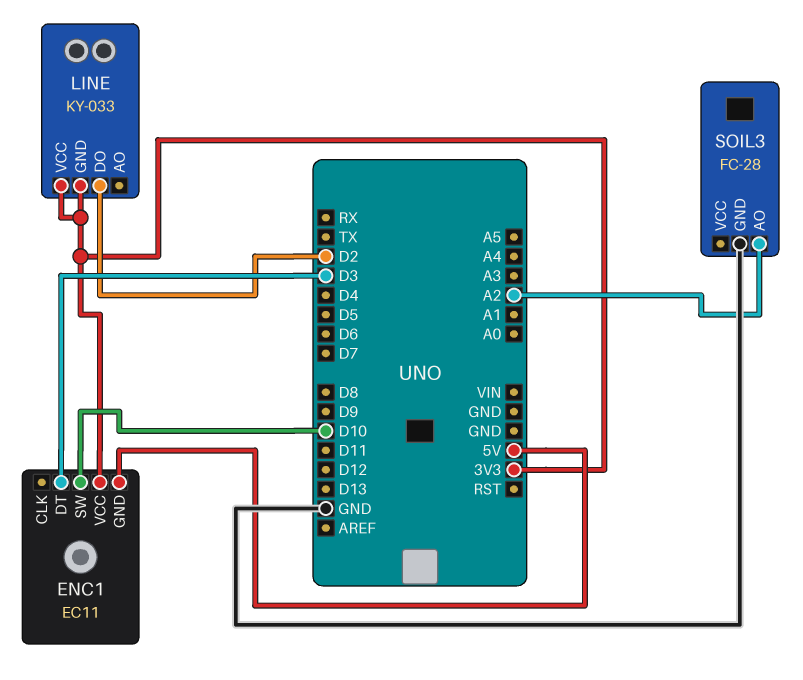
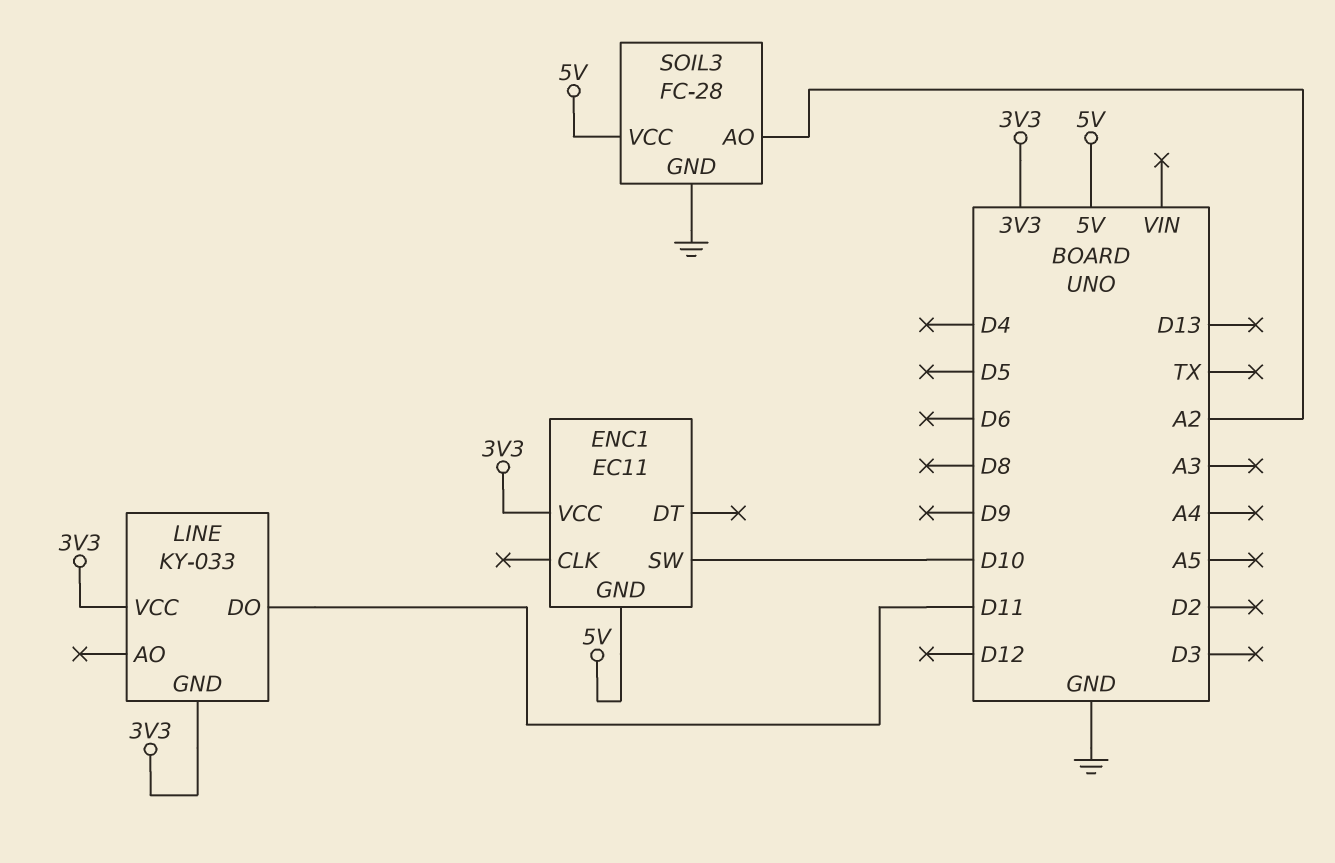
ENC1 pin DT: D3 -> none
LINE pin DO: D2 -> D11
SOIL3 pin VCC: none -> 5V

